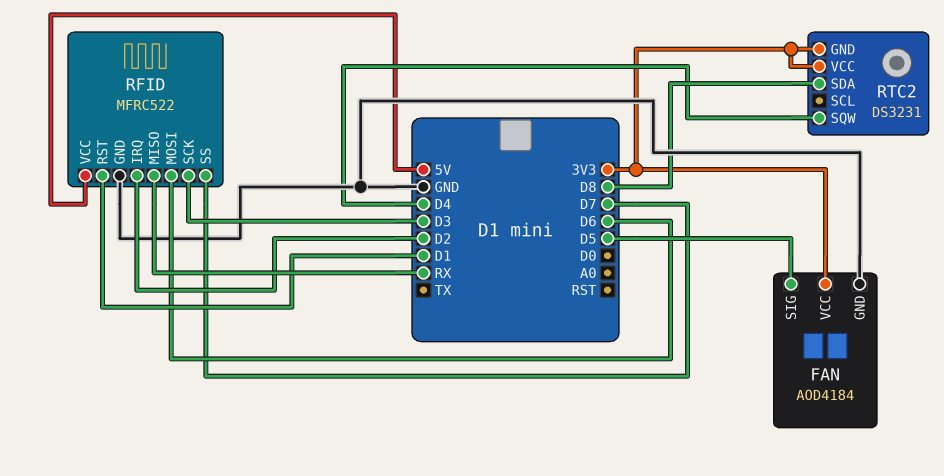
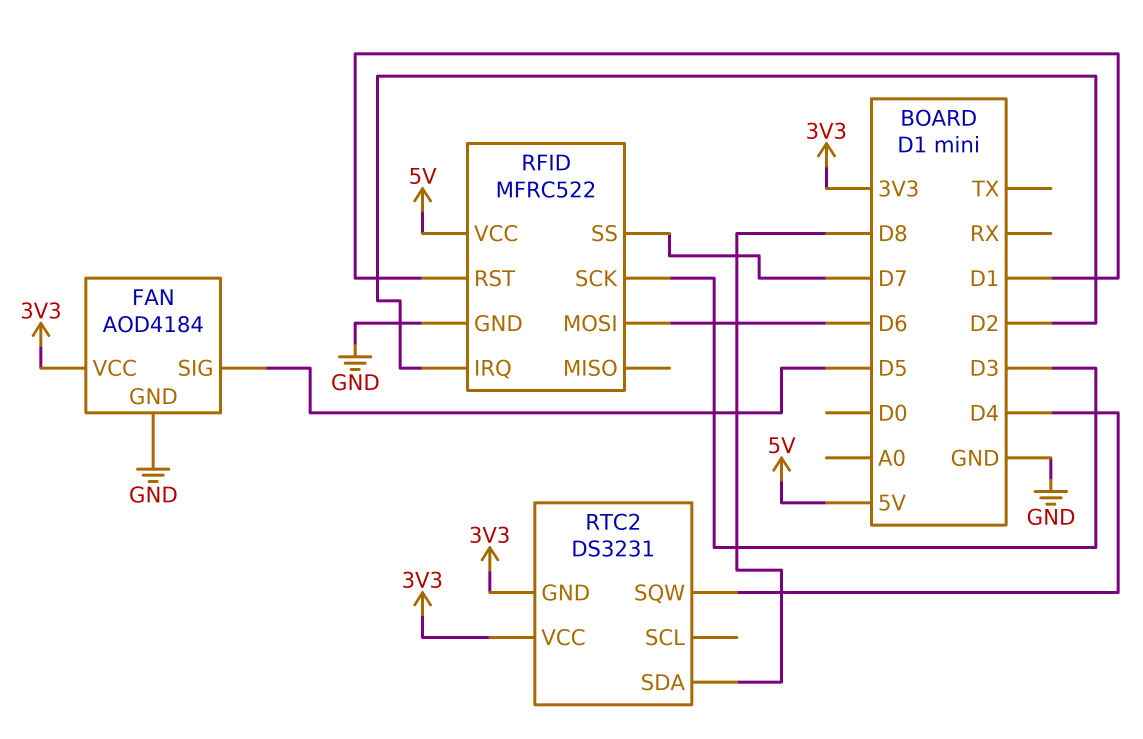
RFID pin MISO: RX -> none

